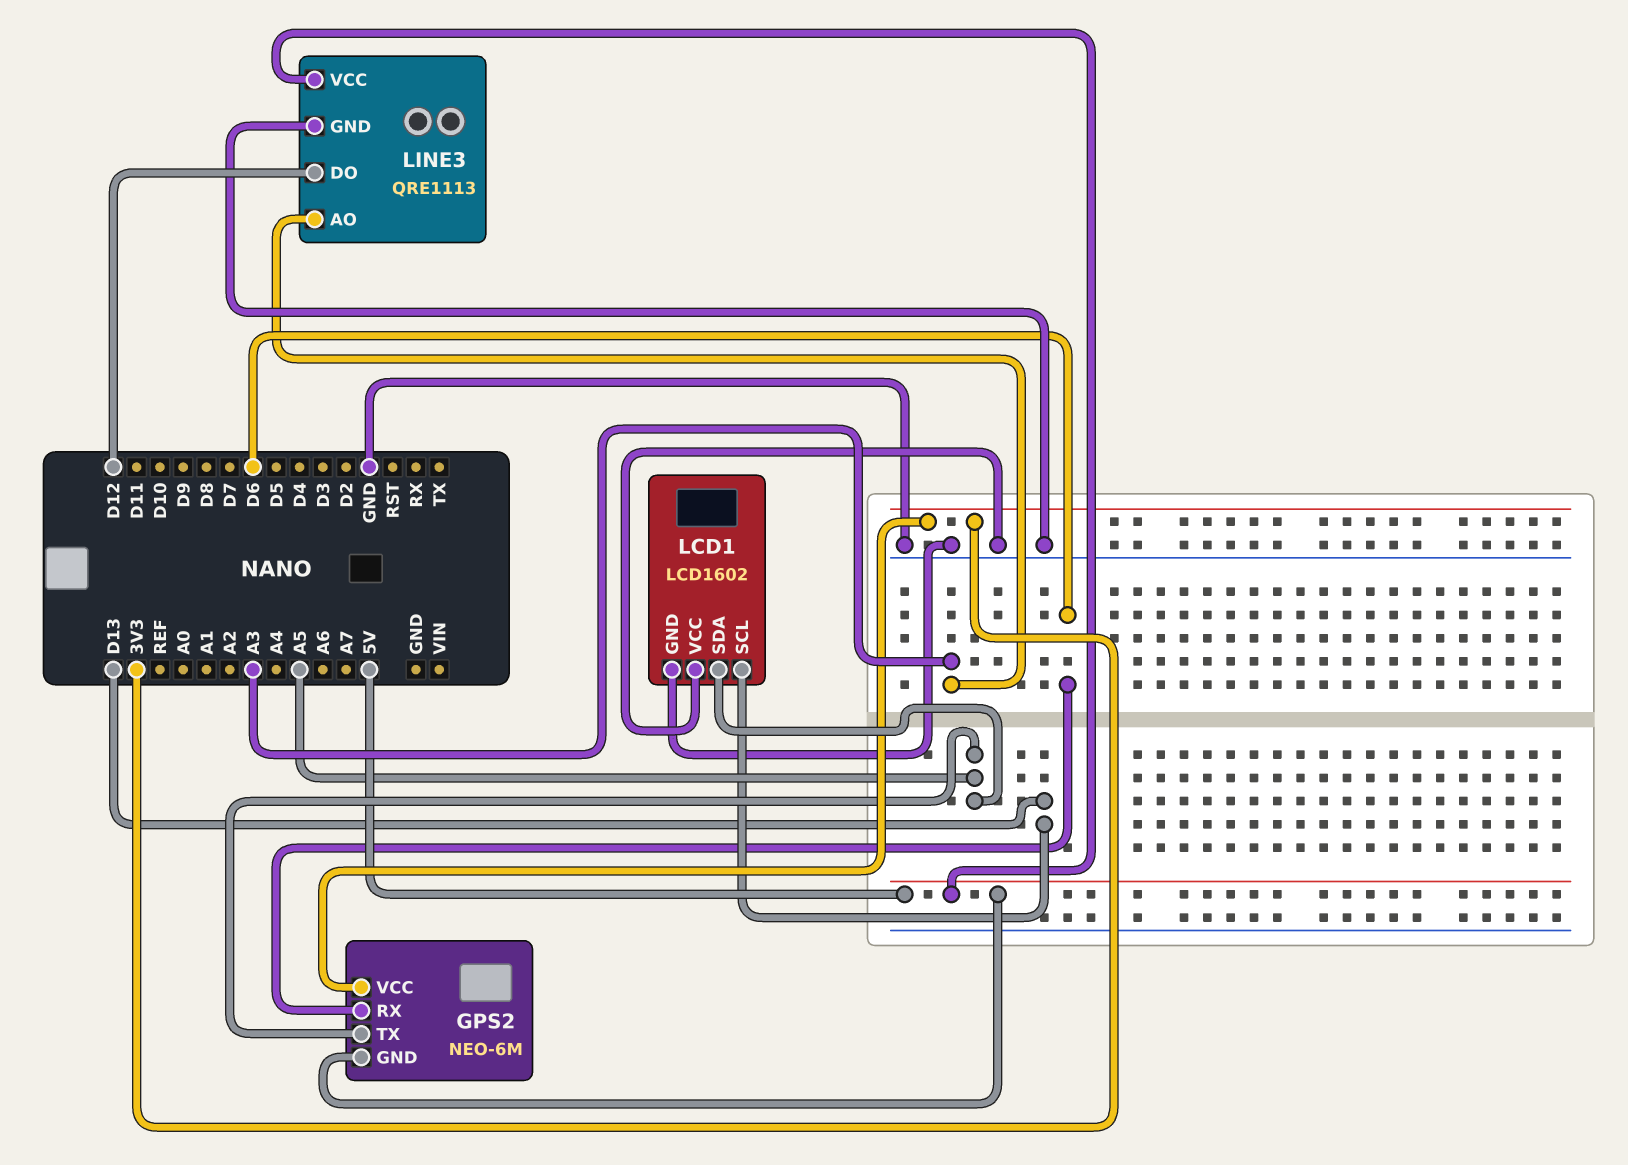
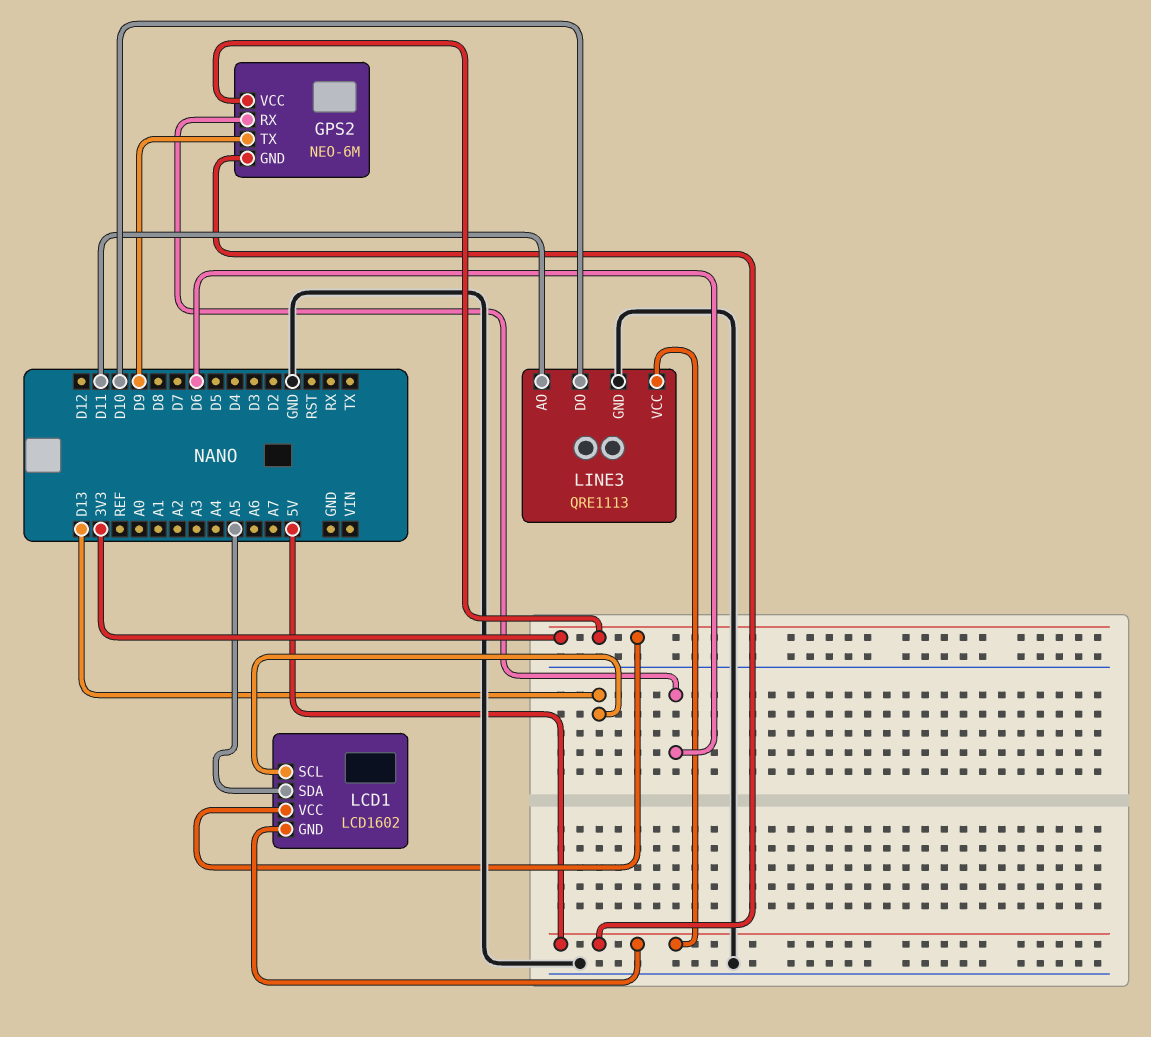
GPS2 pin TX: A5 -> D9
LCD1 pin GND: GND -> 5V
LCD1 pin VCC: GND -> 3V3
LINE3 pin AO: A3 -> D11
LINE3 pin DO: D12 -> D10

